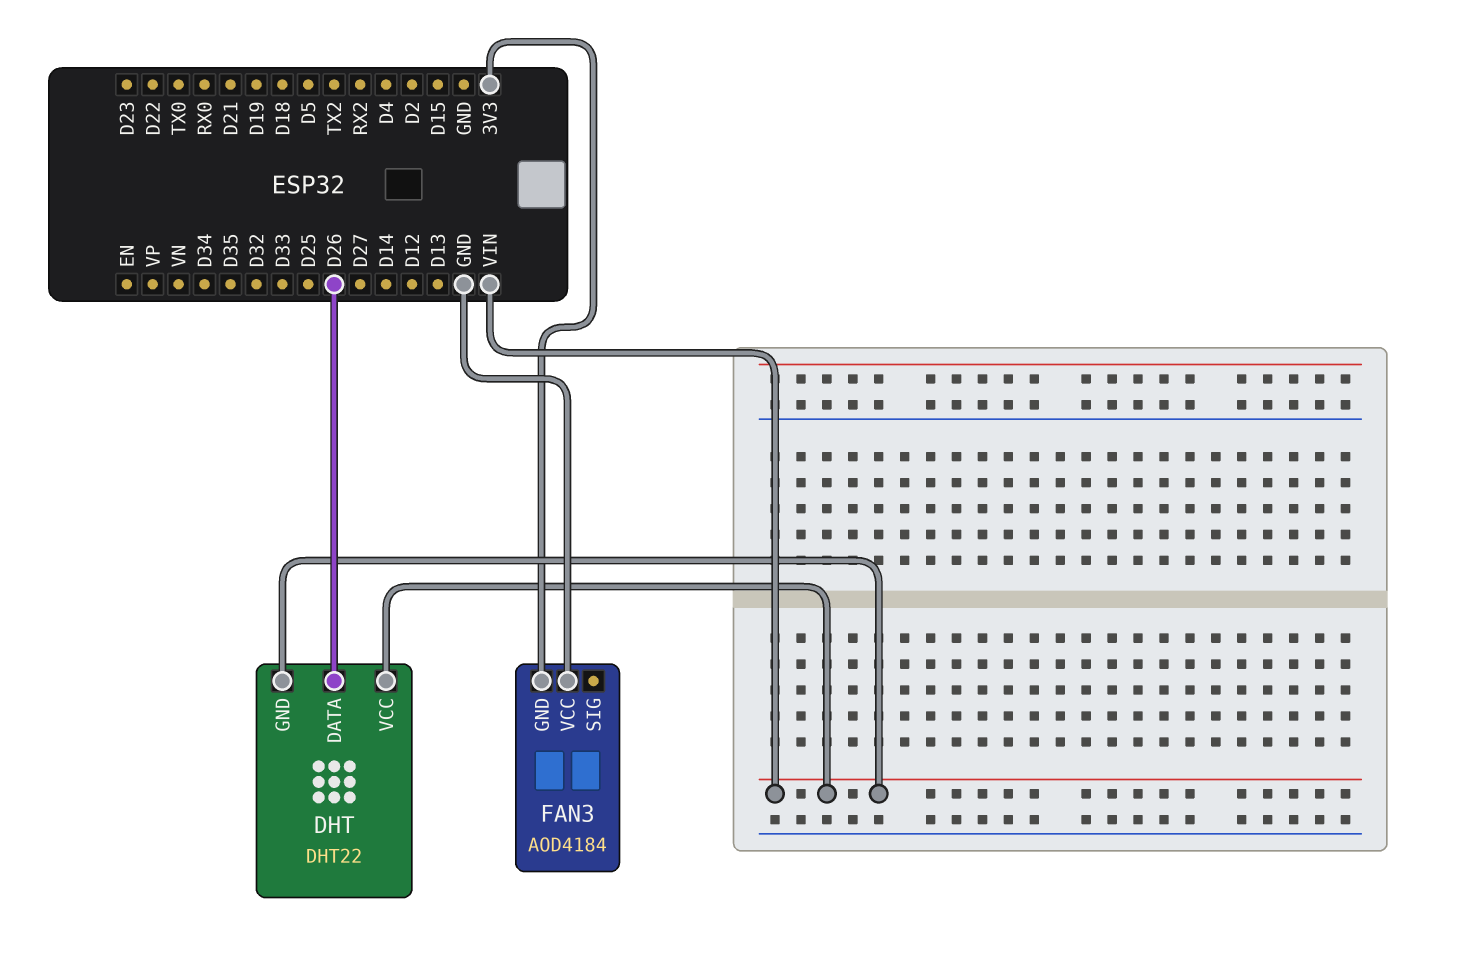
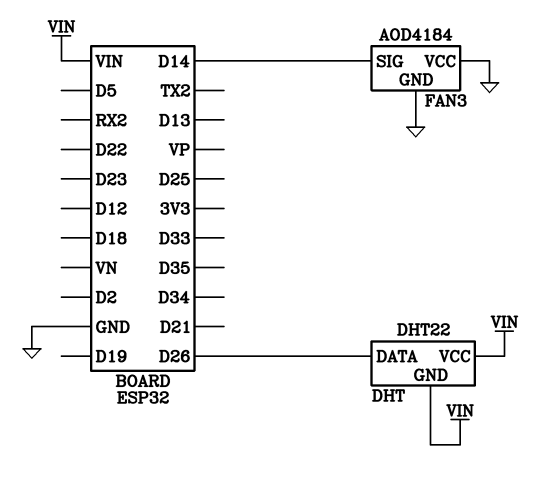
FAN3 pin GND: 3V3 -> GND
FAN3 pin SIG: none -> D14

